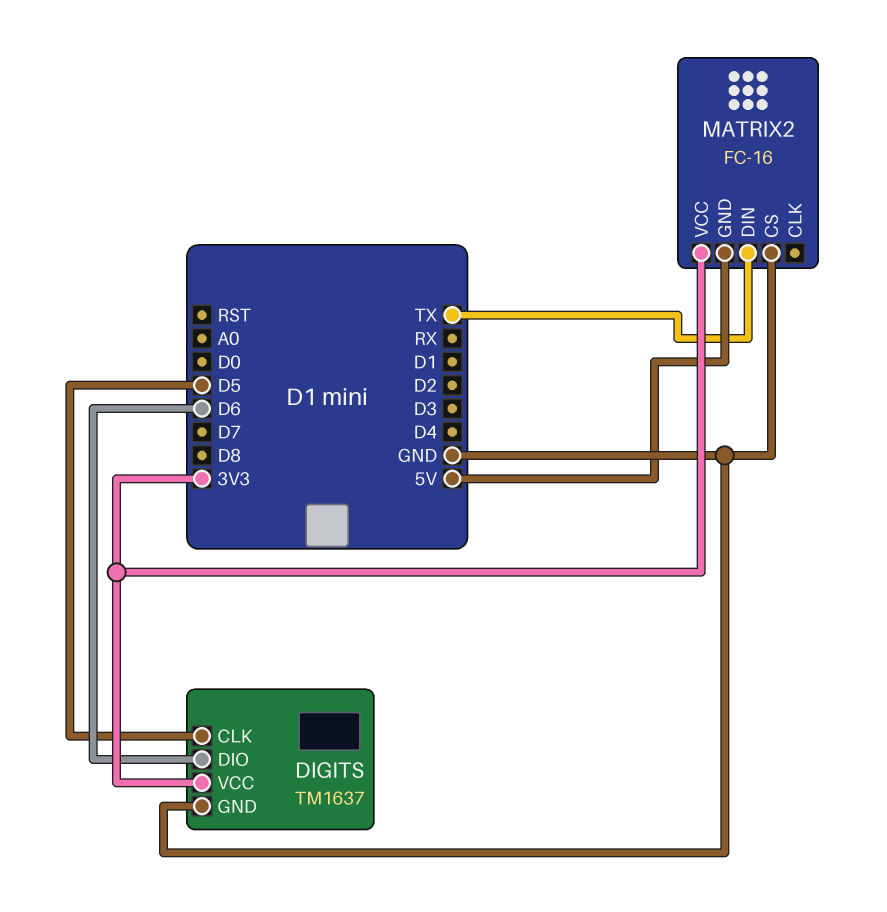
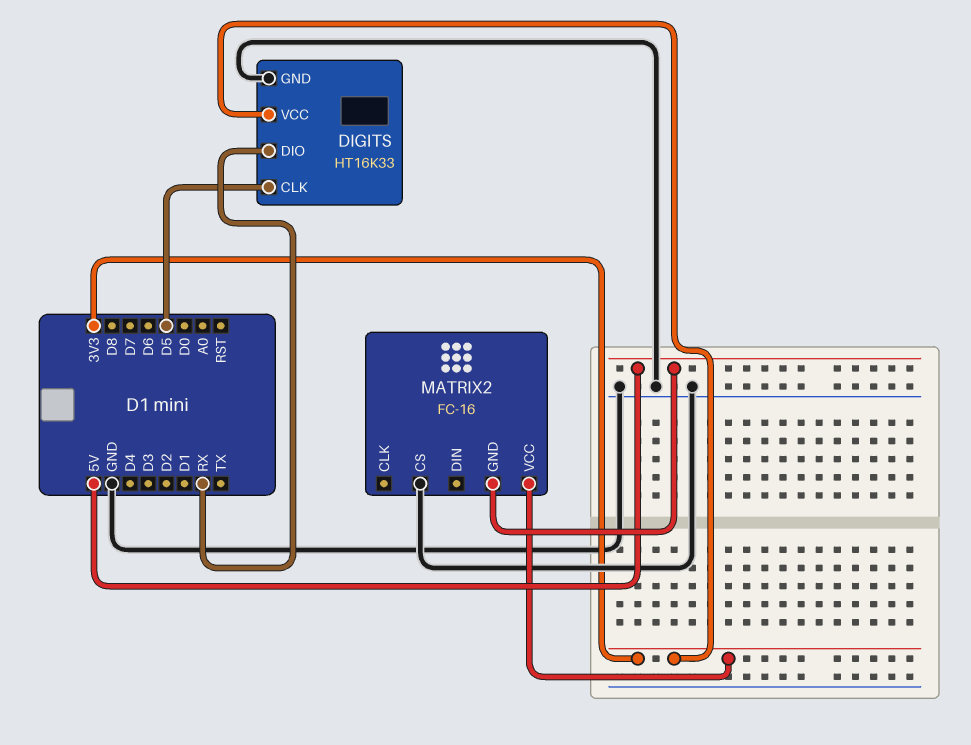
DIGITS: TM1637 -> HT16K33
DIGITS pin DIO: D6 -> RX
MATRIX2 pin DIN: TX -> none

